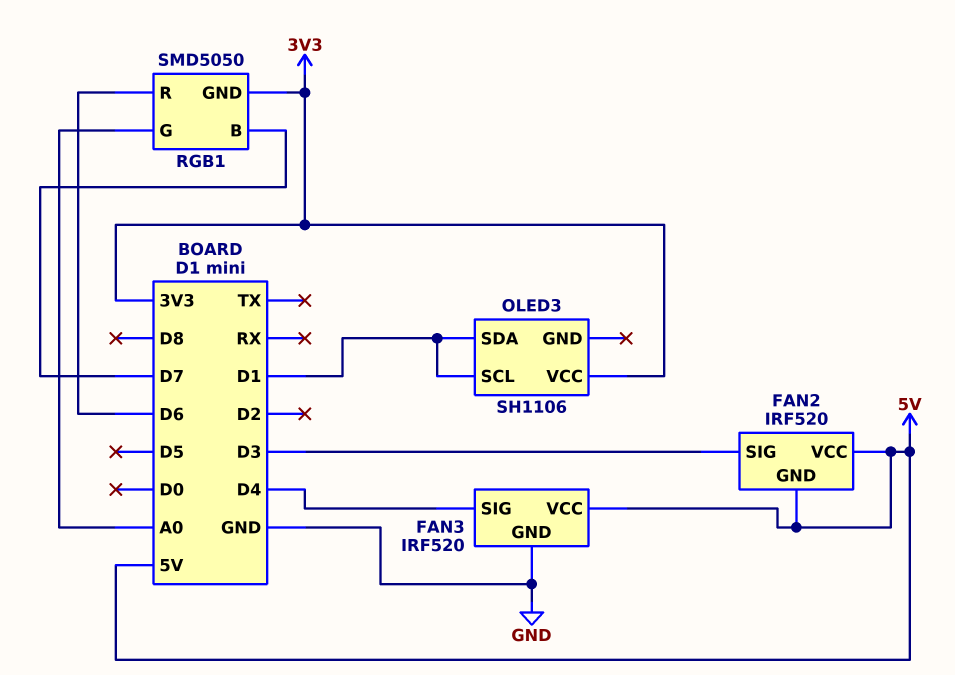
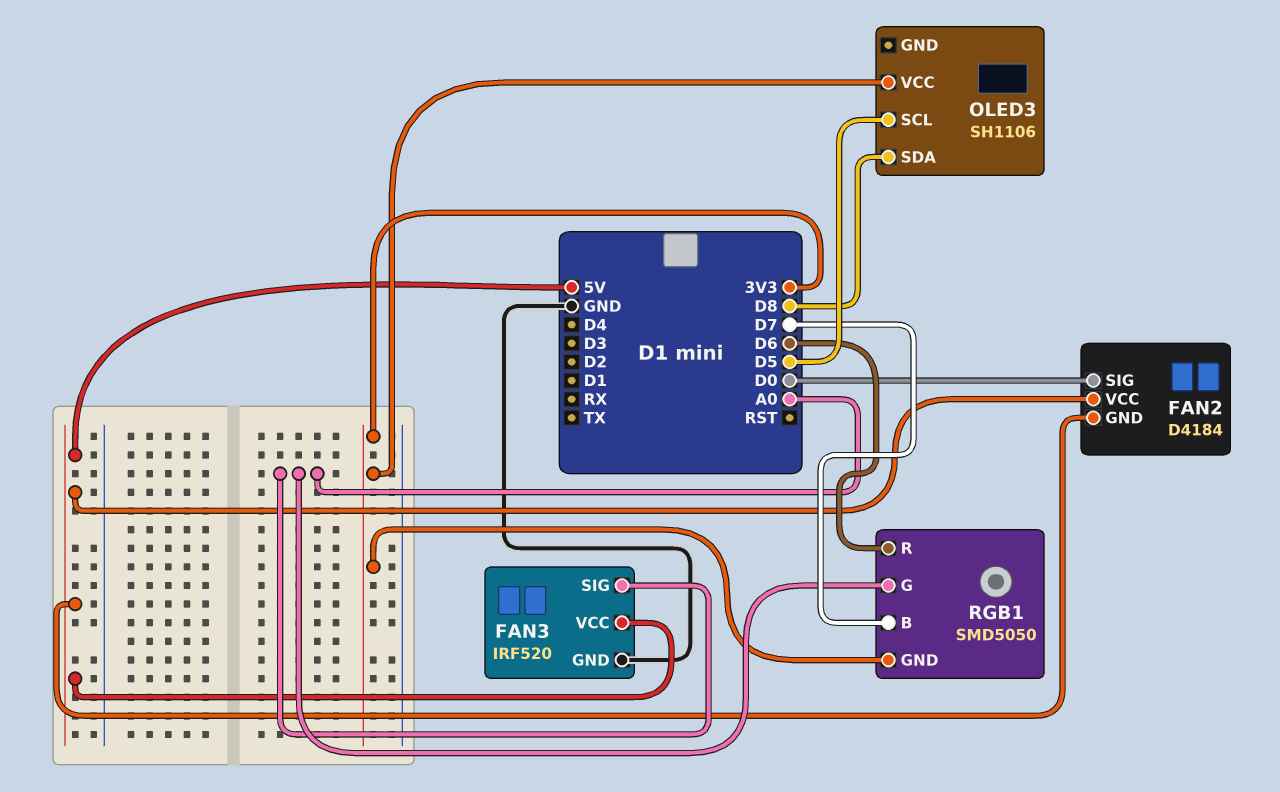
FAN2: IRF520 -> D4184
FAN2 pin SIG: D3 -> D0
FAN3 pin SIG: D4 -> A0
OLED3 pin SCL: D1 -> D5
OLED3 pin SDA: D1 -> D8

